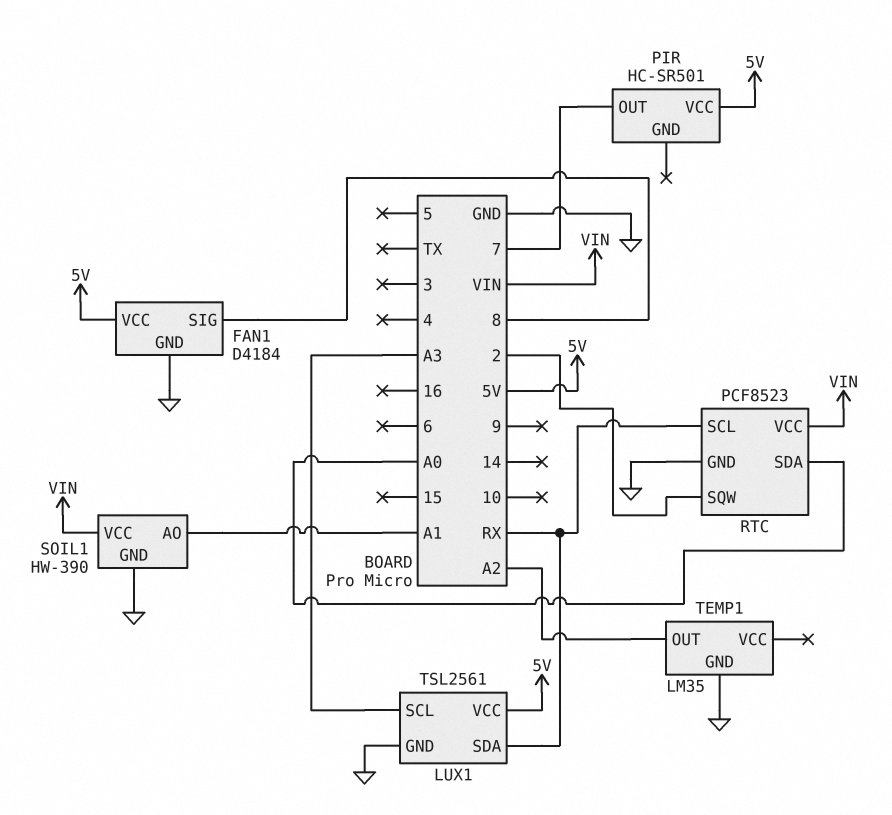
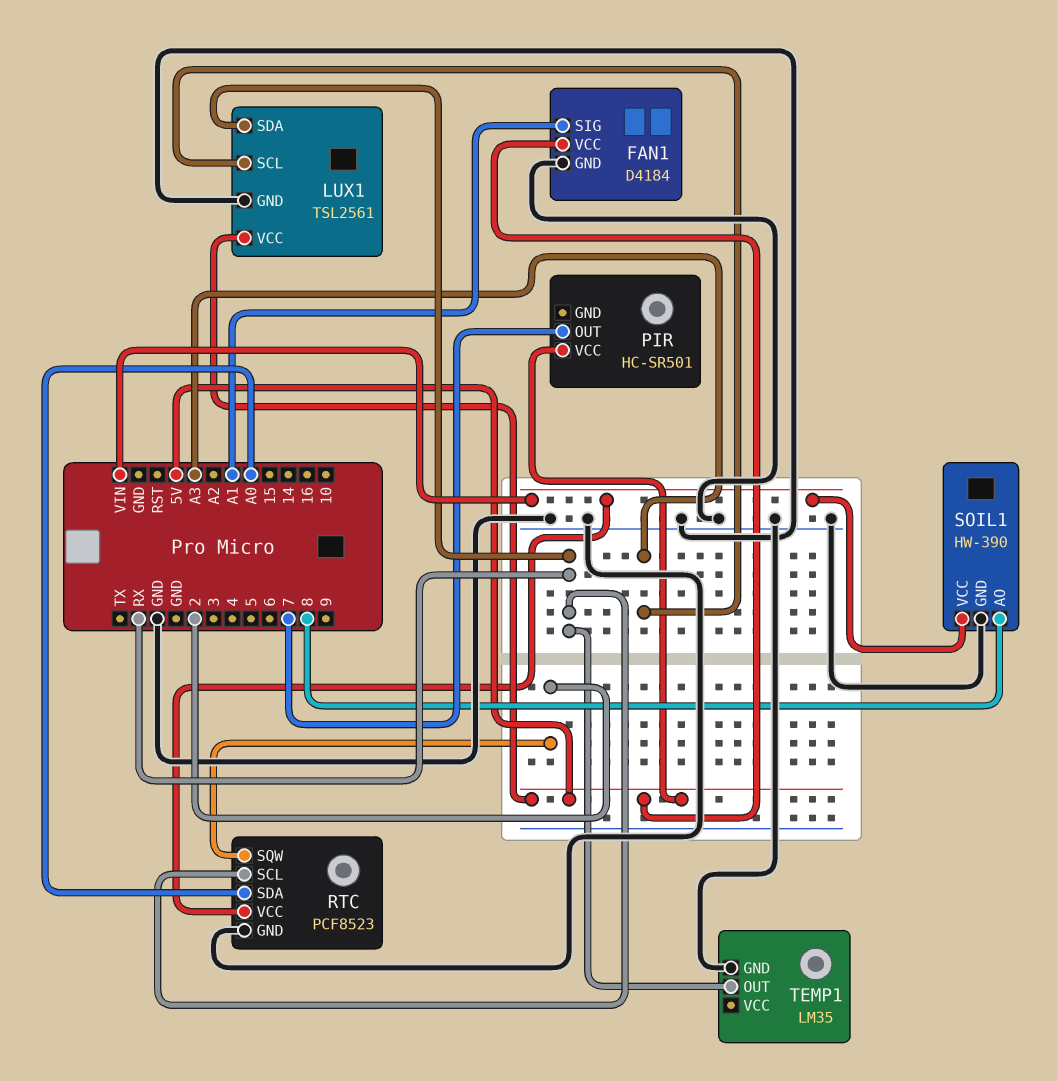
FAN1 pin SIG: 8 -> A1
SOIL1 pin AO: A1 -> 8
TEMP1 pin OUT: A2 -> RX

